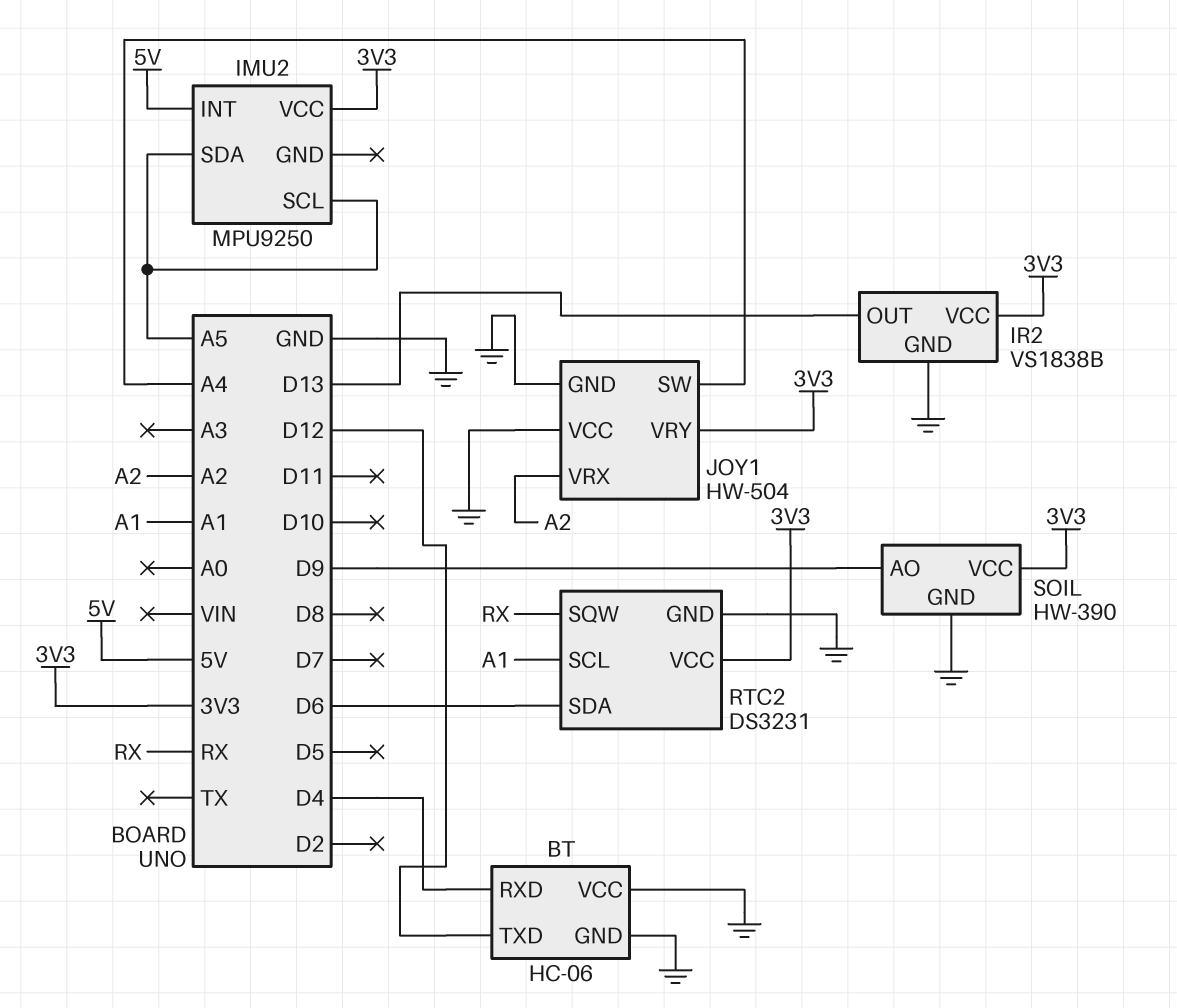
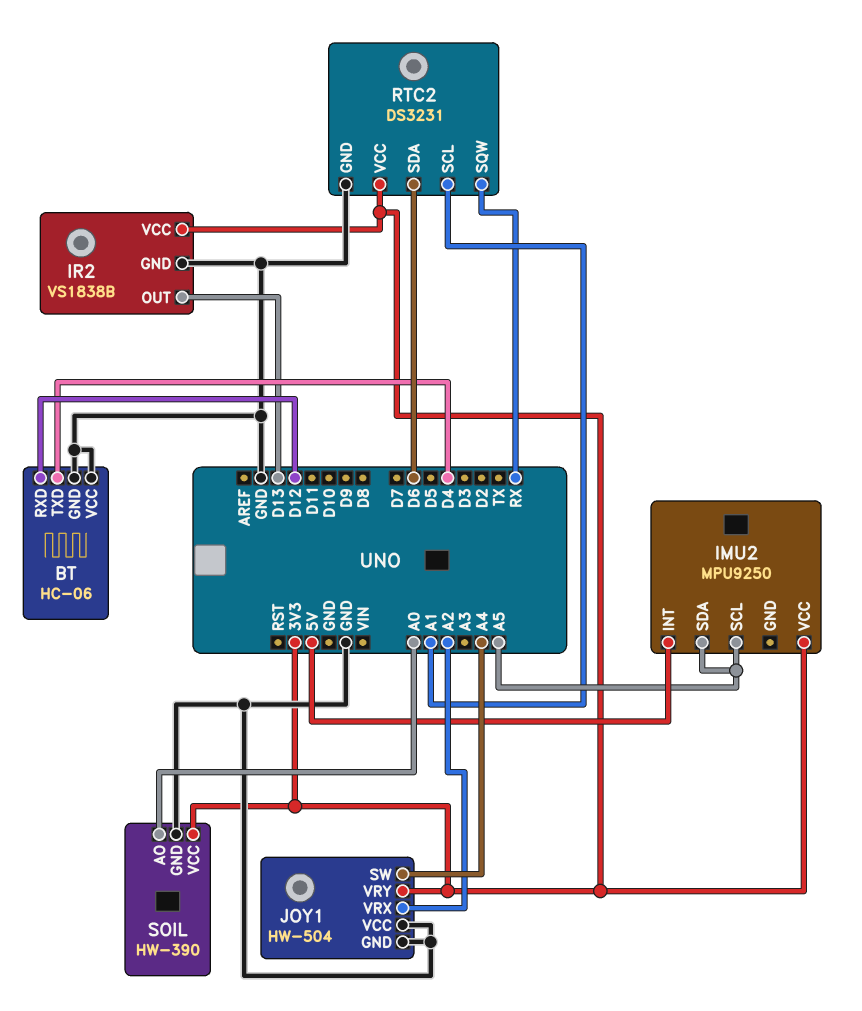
BT pin RXD: D4 -> D12
BT pin TXD: D12 -> D4
SOIL pin AO: D9 -> A0

